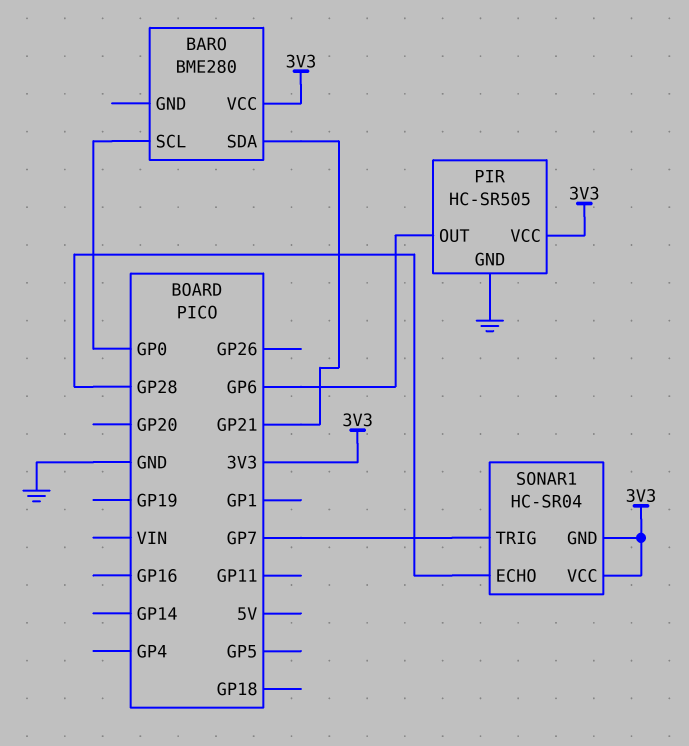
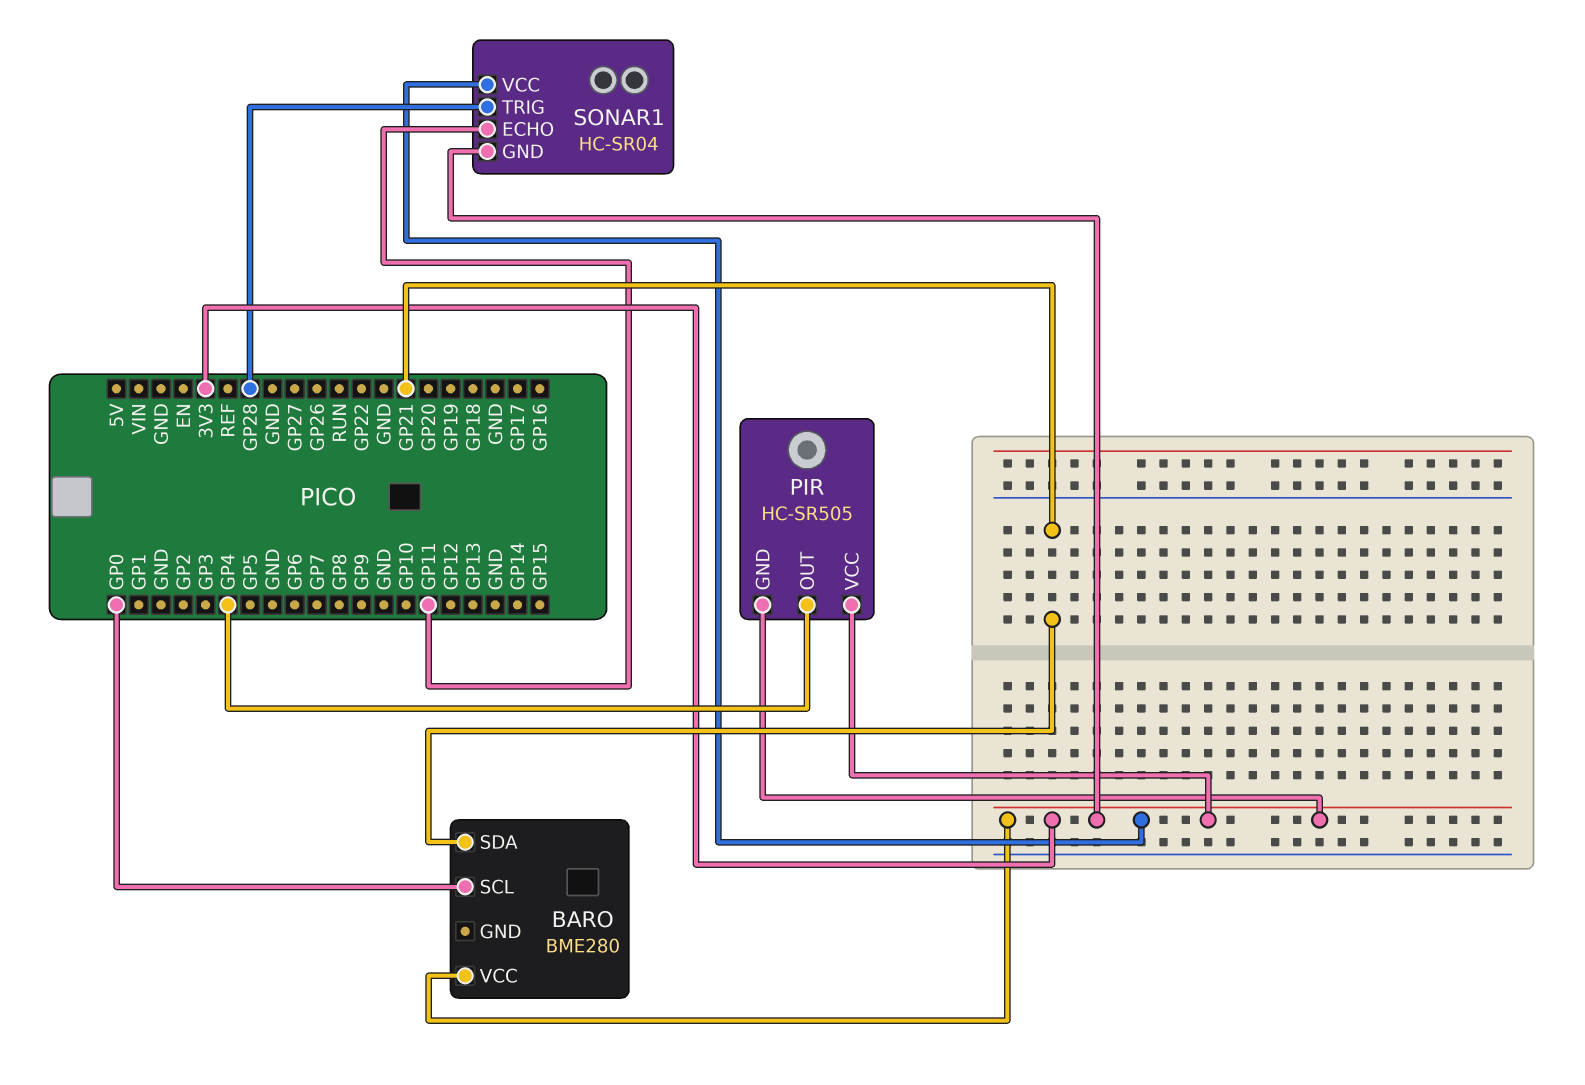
PIR pin GND: GND -> 3V3
PIR pin OUT: GP6 -> GP4
SONAR1 pin ECHO: GP28 -> GP11
SONAR1 pin TRIG: GP7 -> GP28

